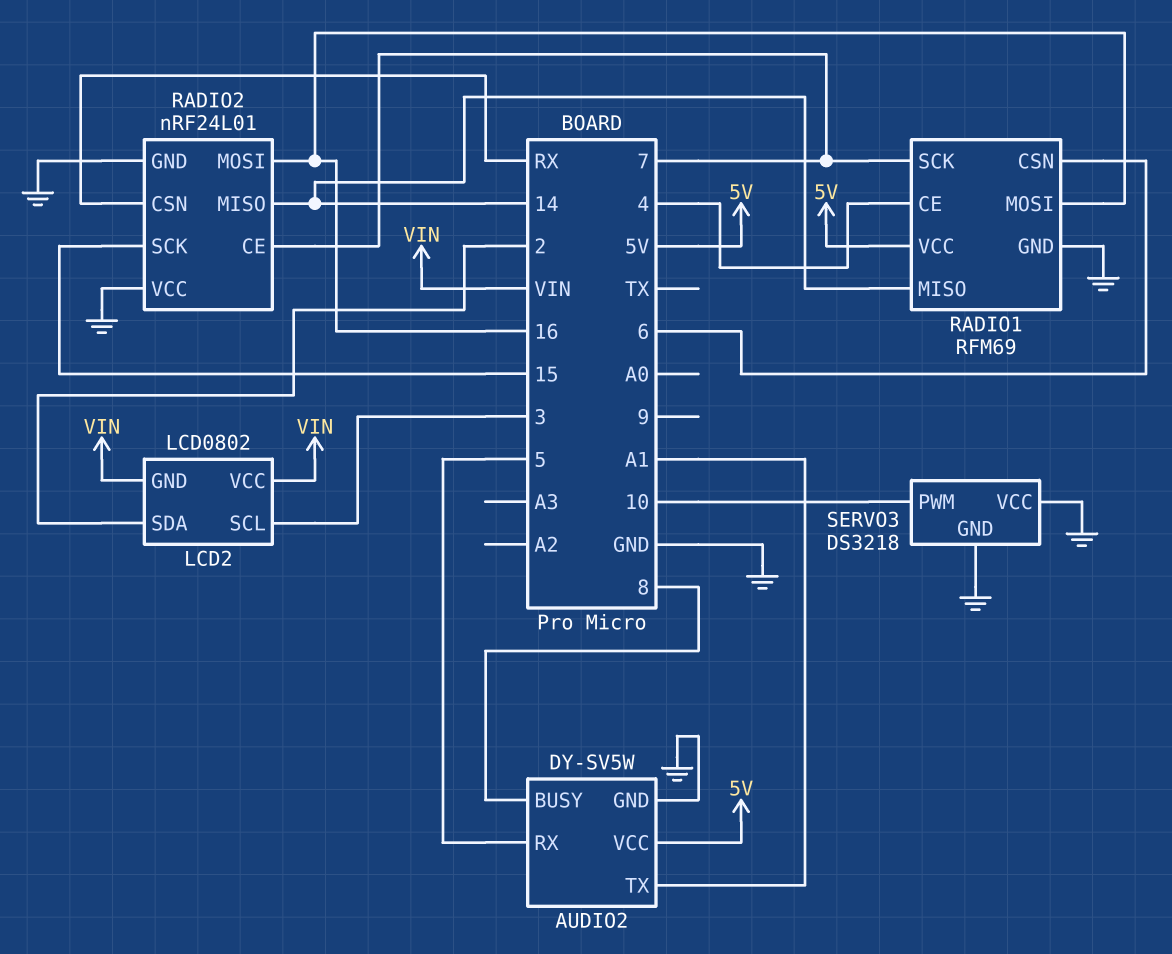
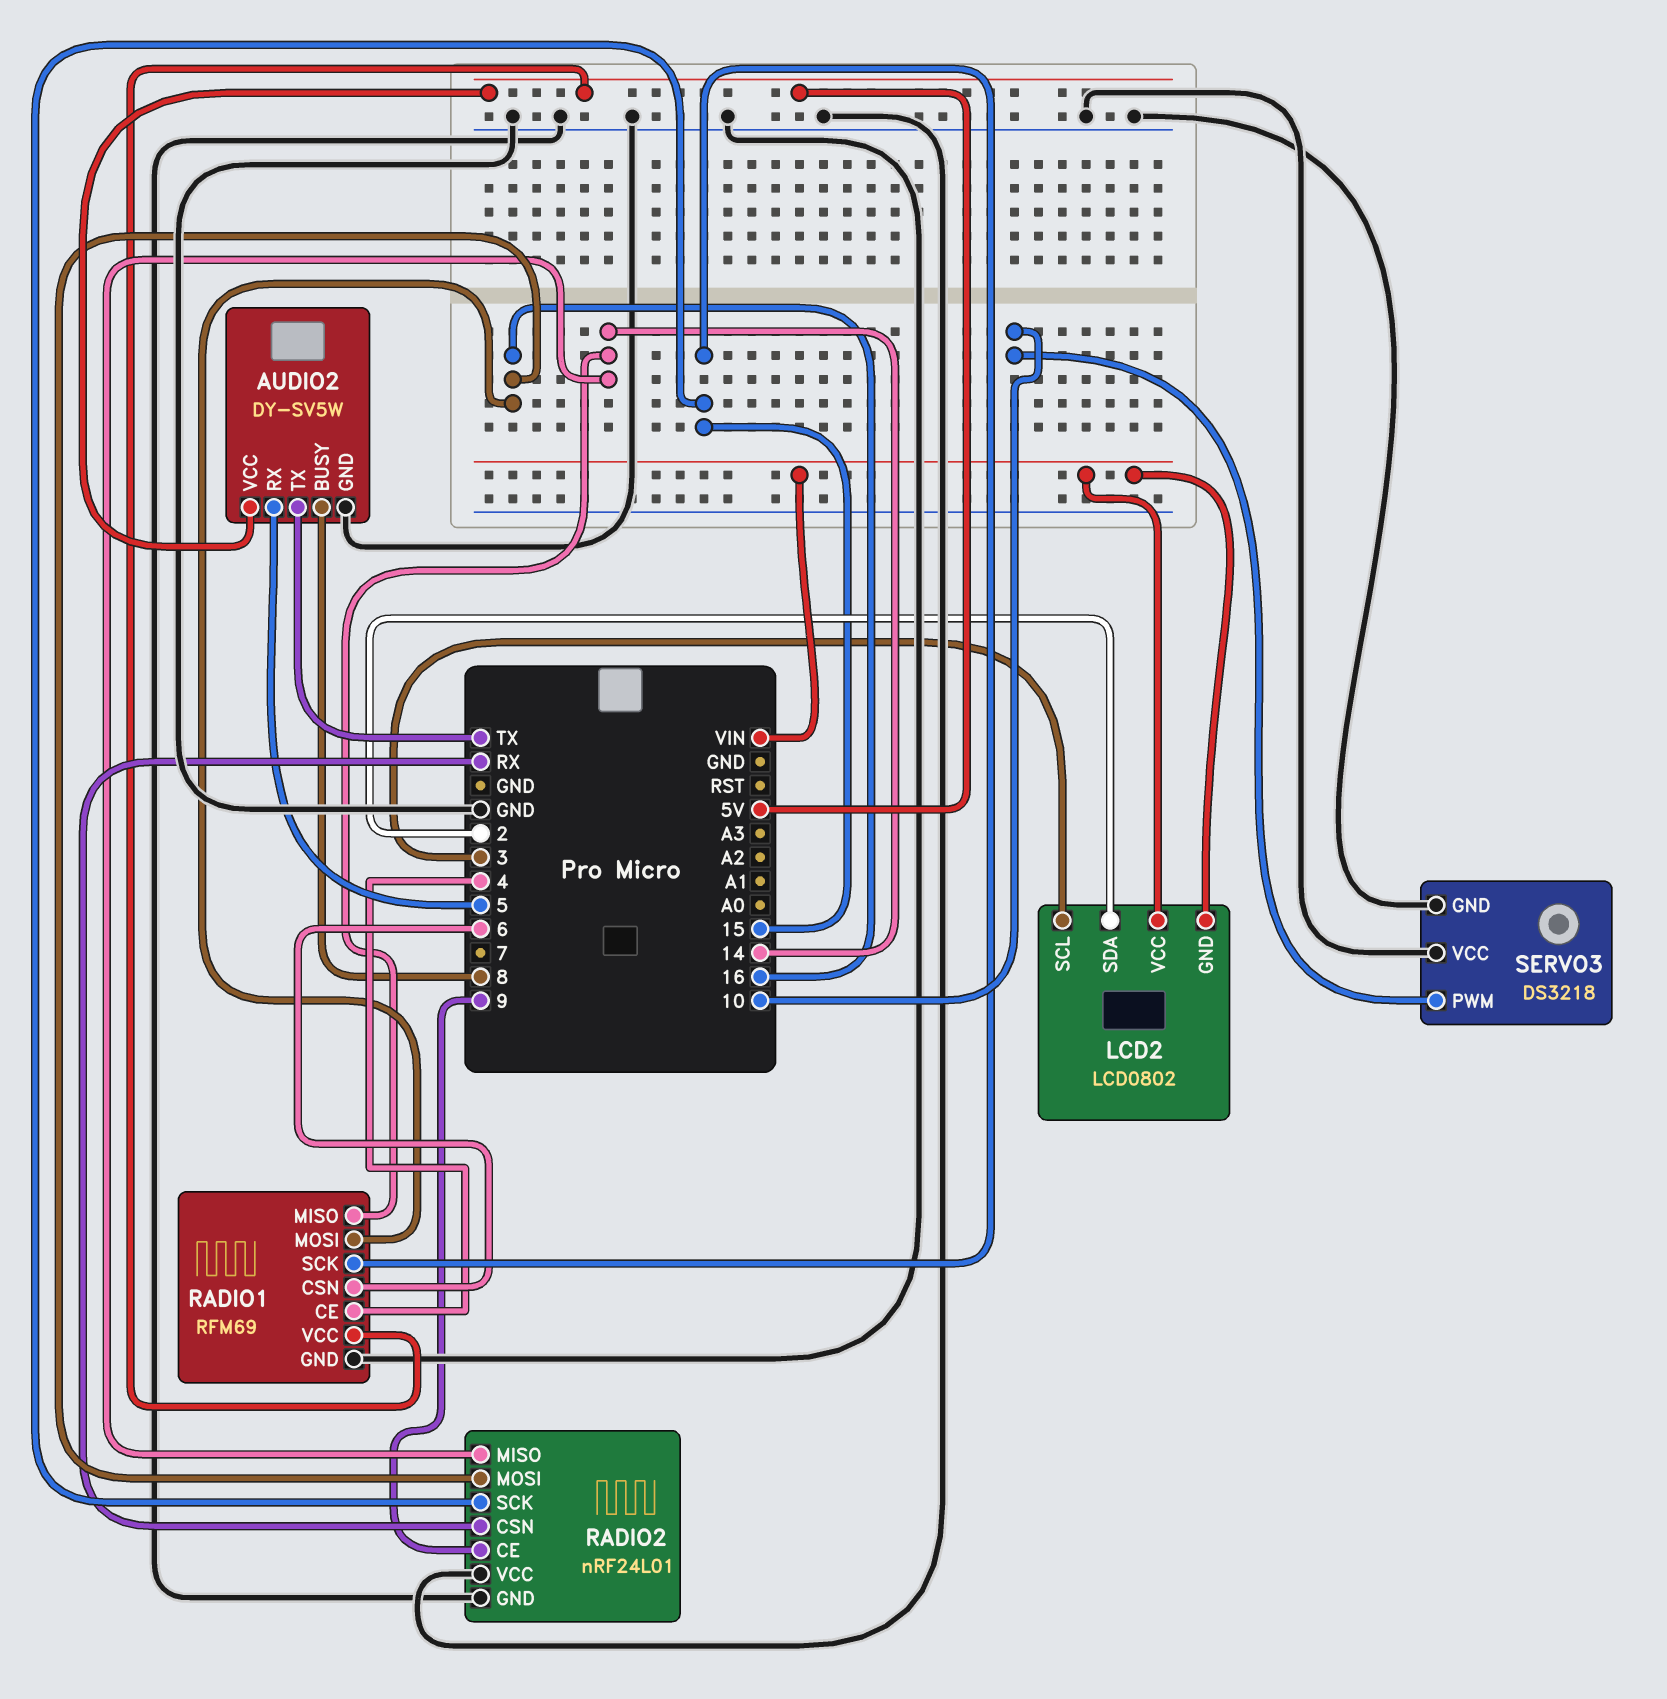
AUDIO2 pin TX: A1 -> TX
RADIO1 pin SCK: 7 -> 15
RADIO2 pin CE: 7 -> 9

